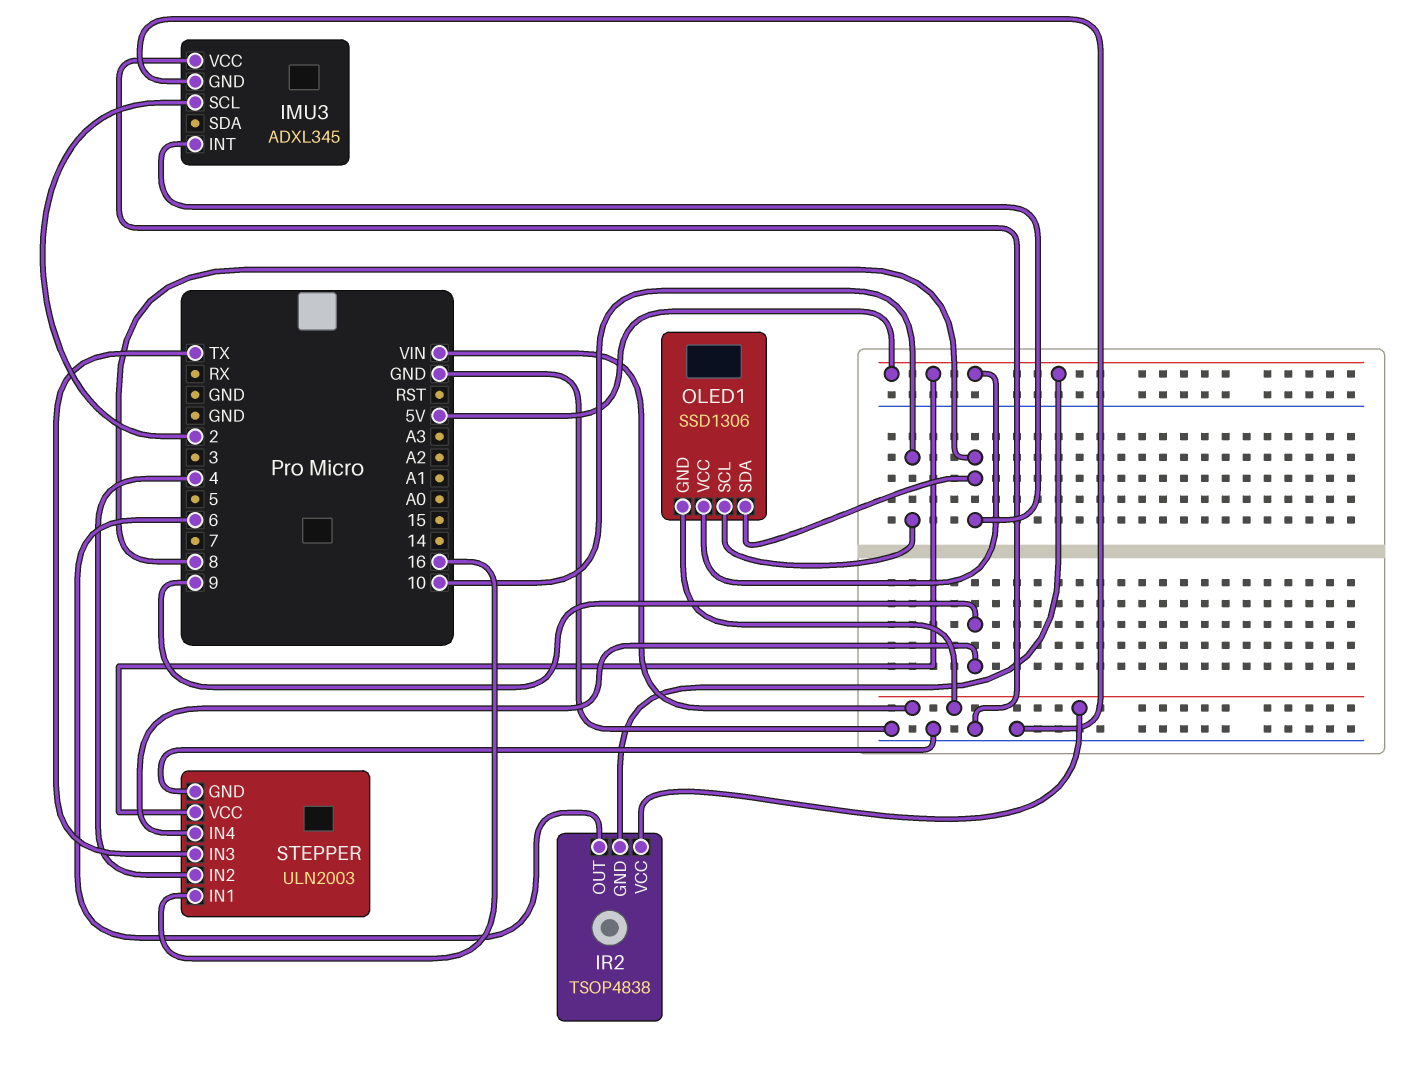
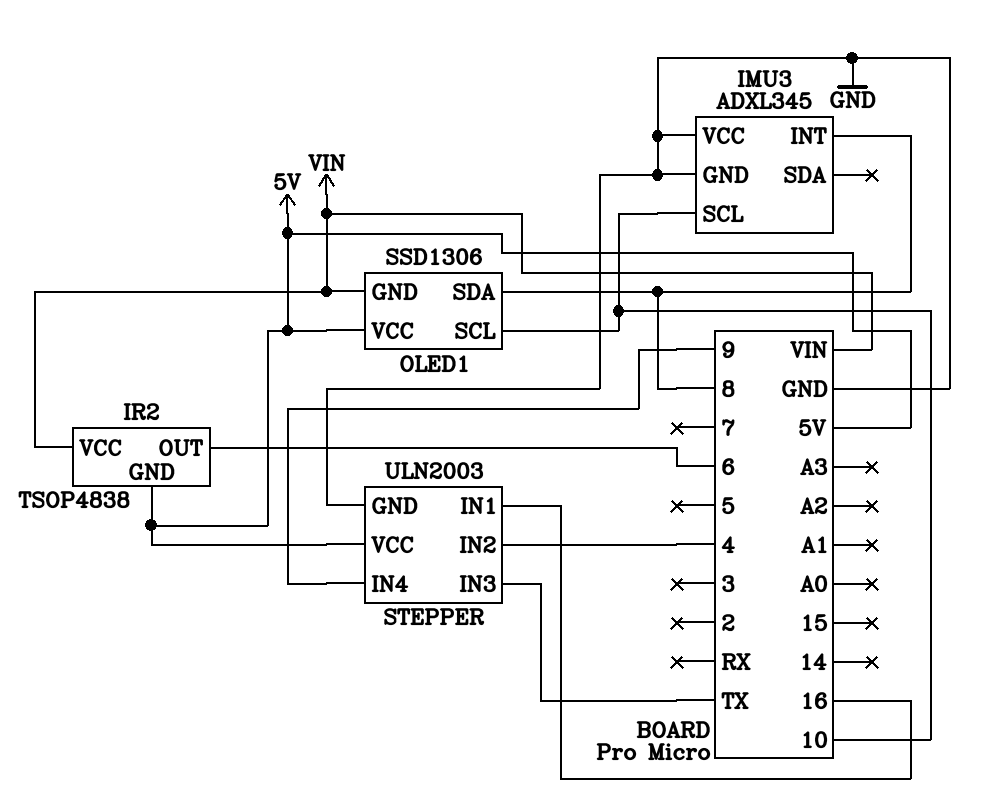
IMU3 pin SCL: 2 -> 10

